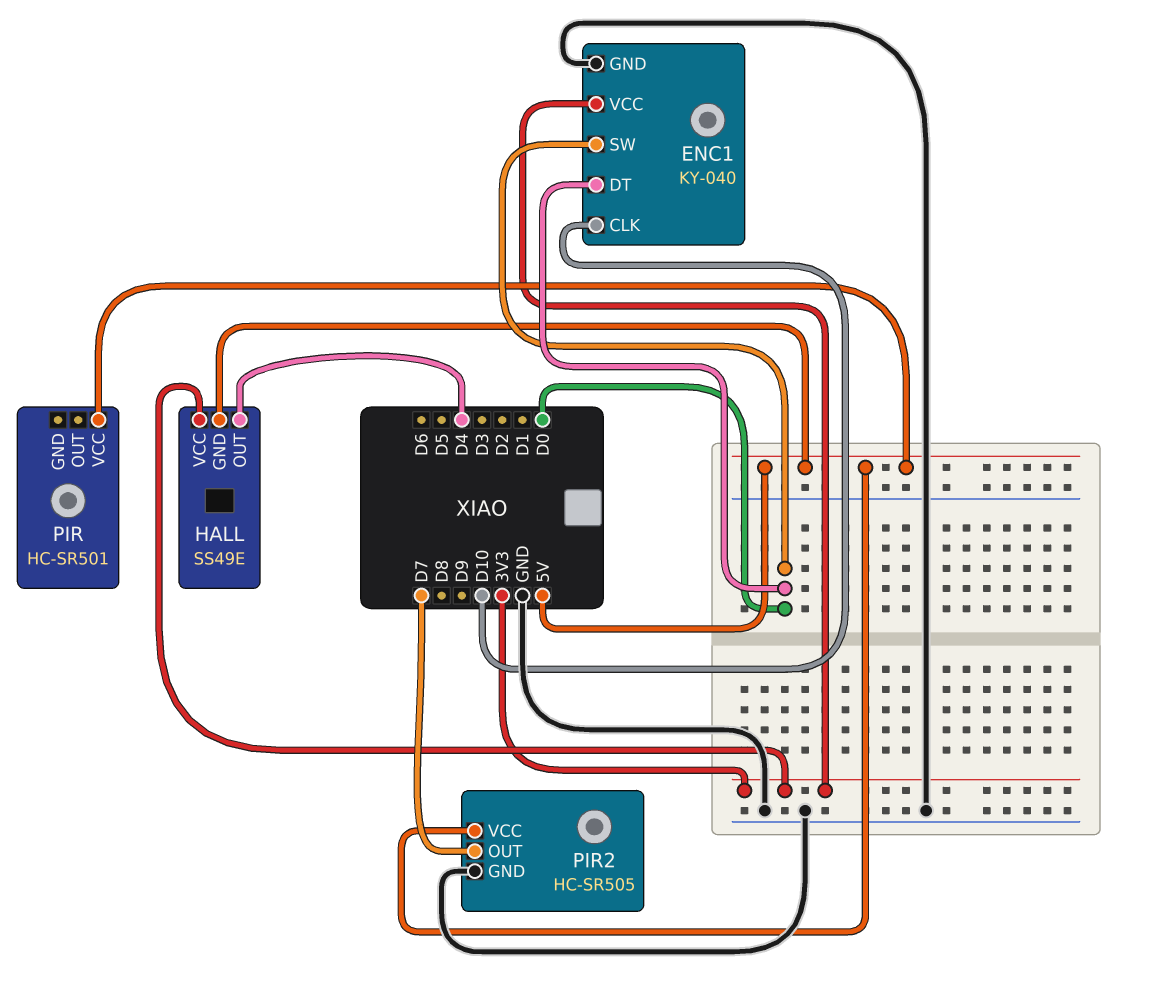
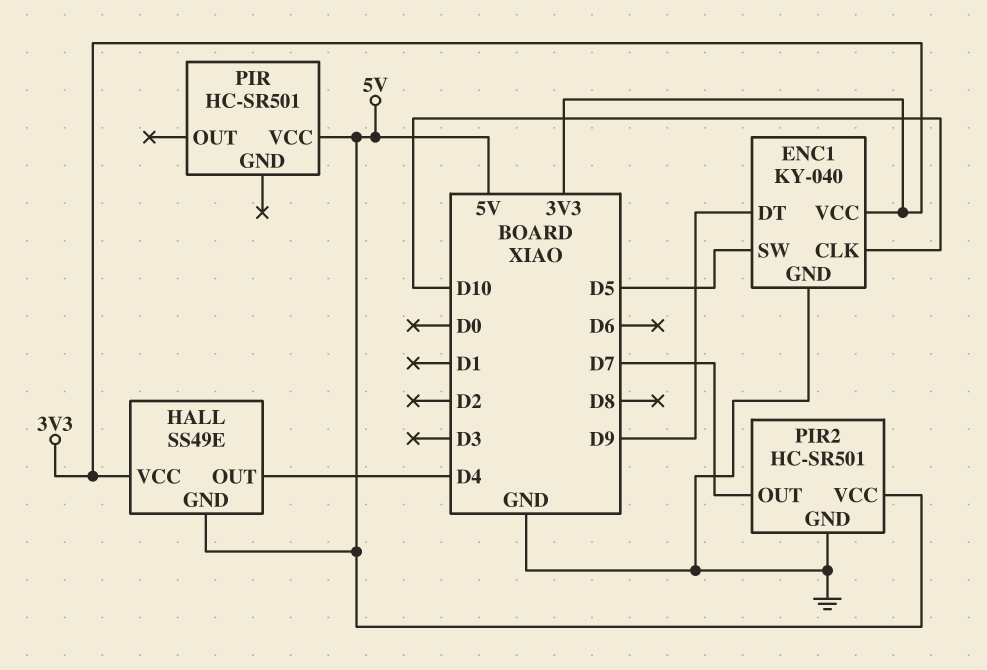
ENC1 pin DT: D0 -> D9
ENC1 pin SW: D0 -> D5
PIR2: HC-SR505 -> HC-SR501

